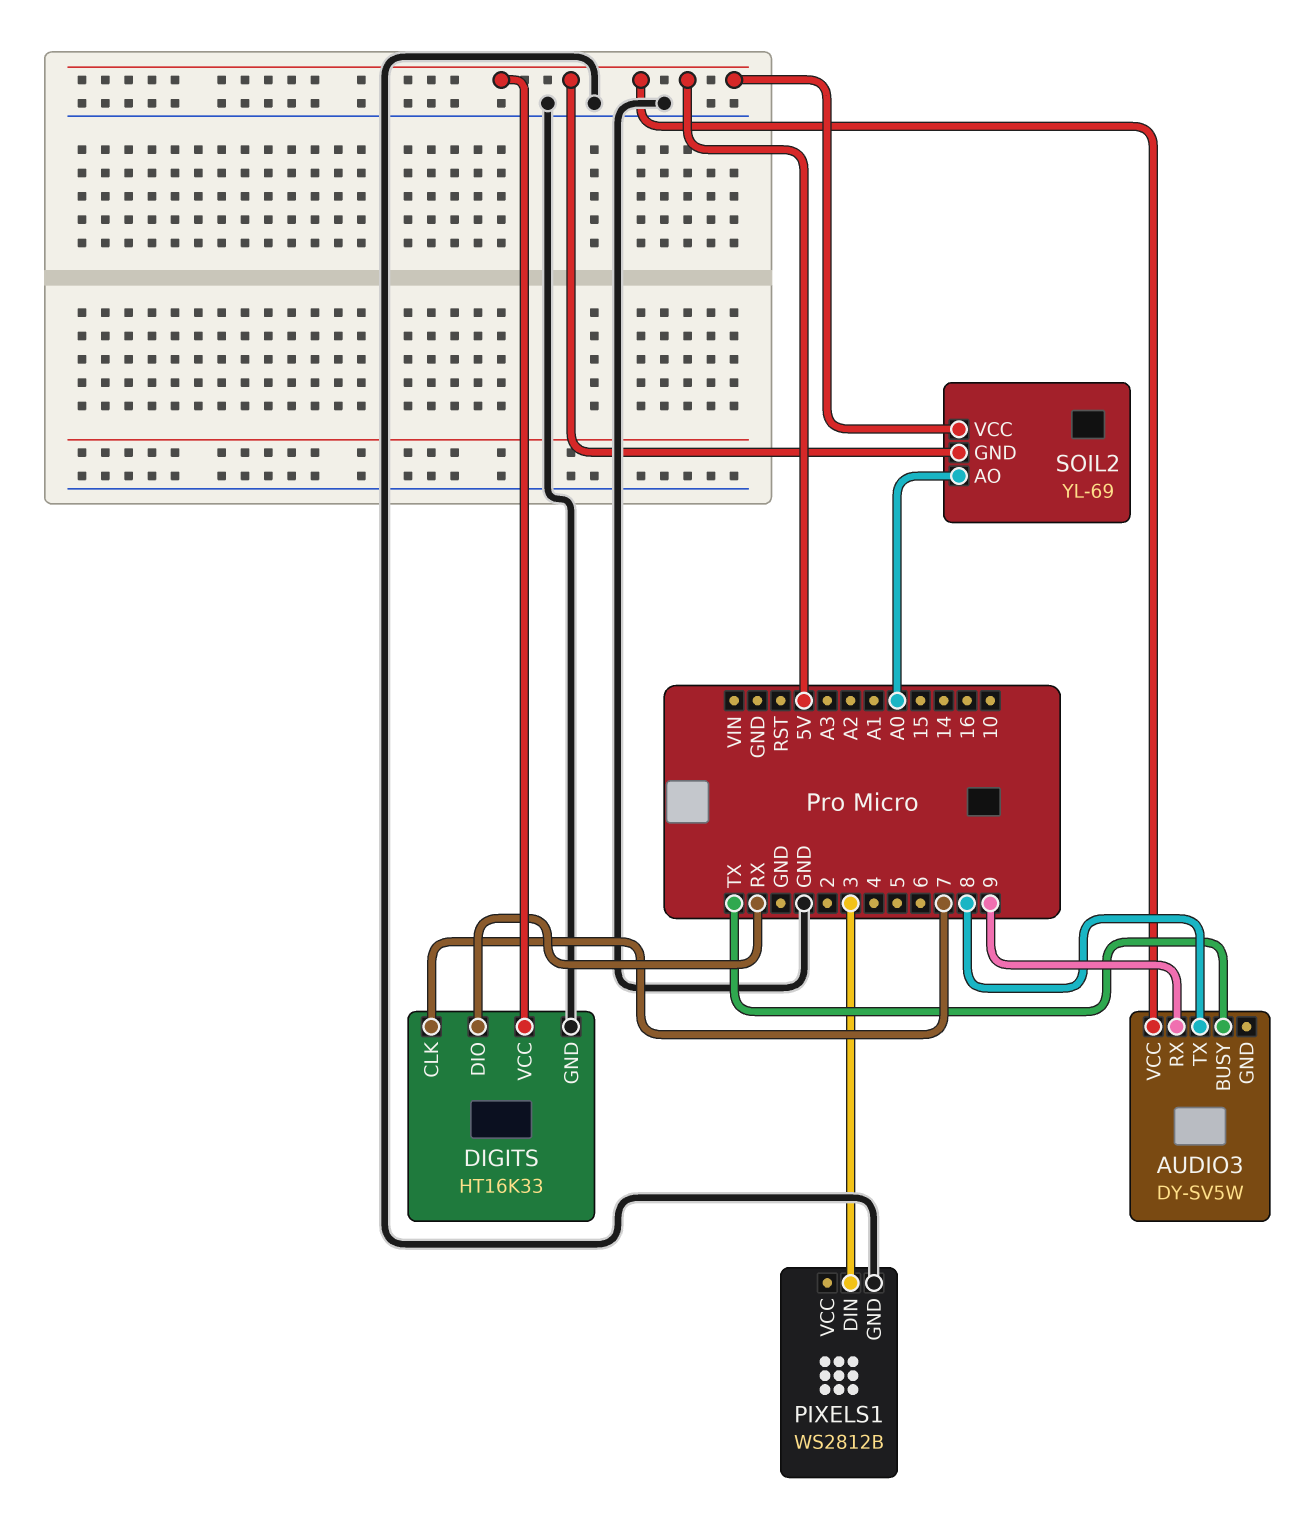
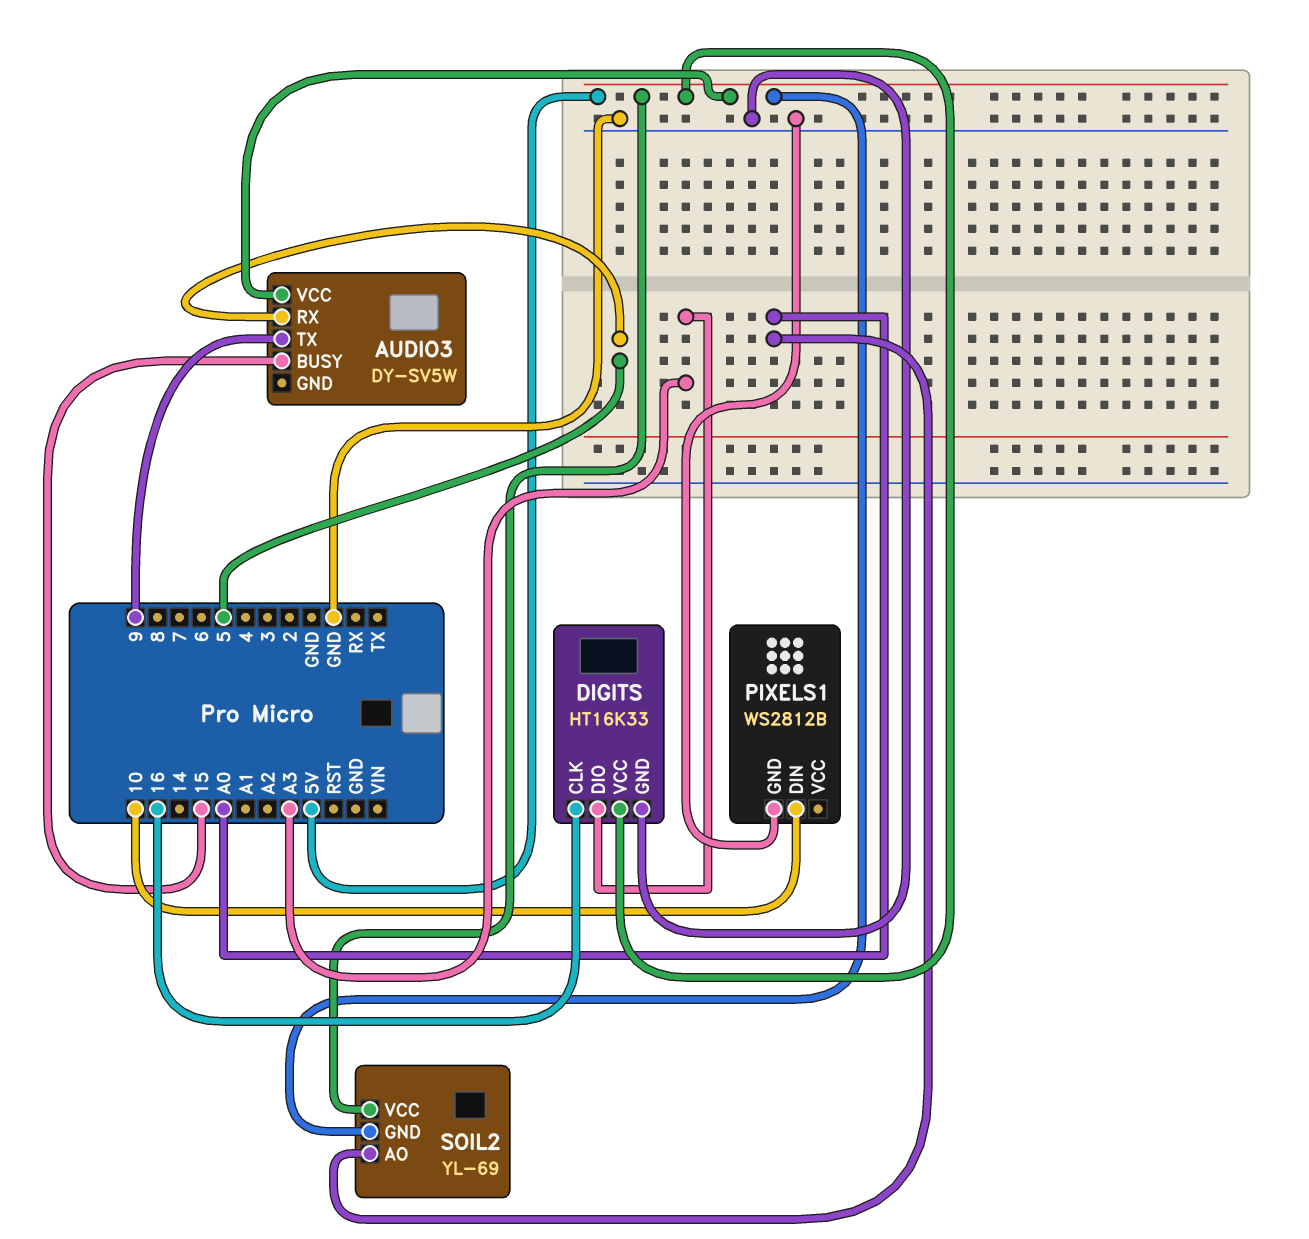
AUDIO3 pin BUSY: TX -> 15
AUDIO3 pin RX: 9 -> 5
AUDIO3 pin TX: 8 -> 9
DIGITS pin CLK: 7 -> 16
DIGITS pin DIO: RX -> A3
PIXELS1 pin DIN: 3 -> 10

